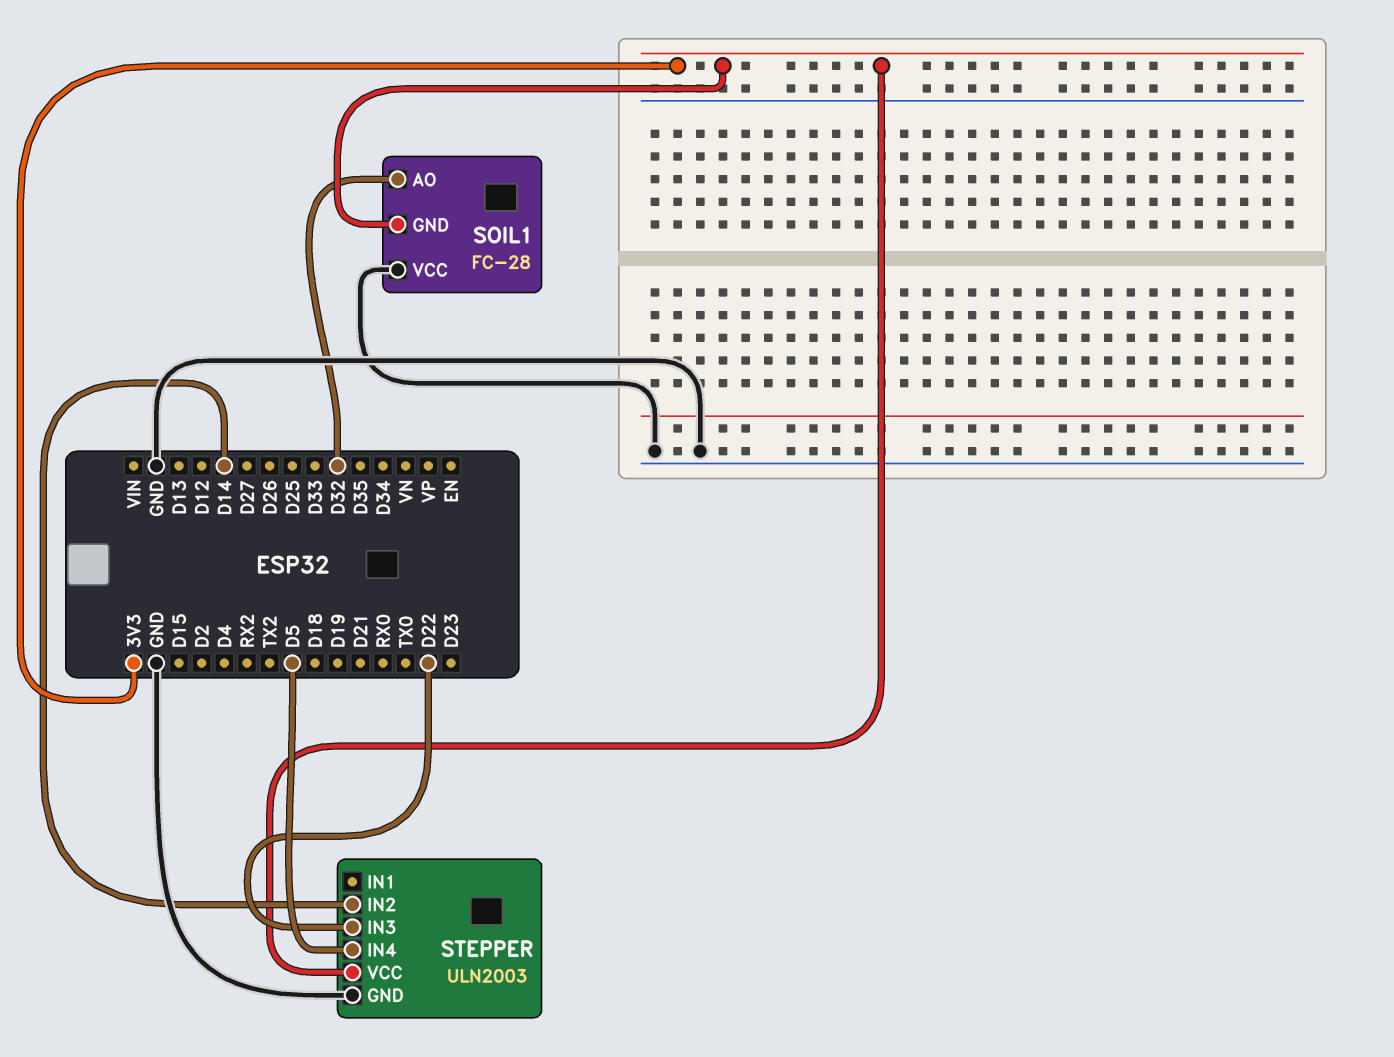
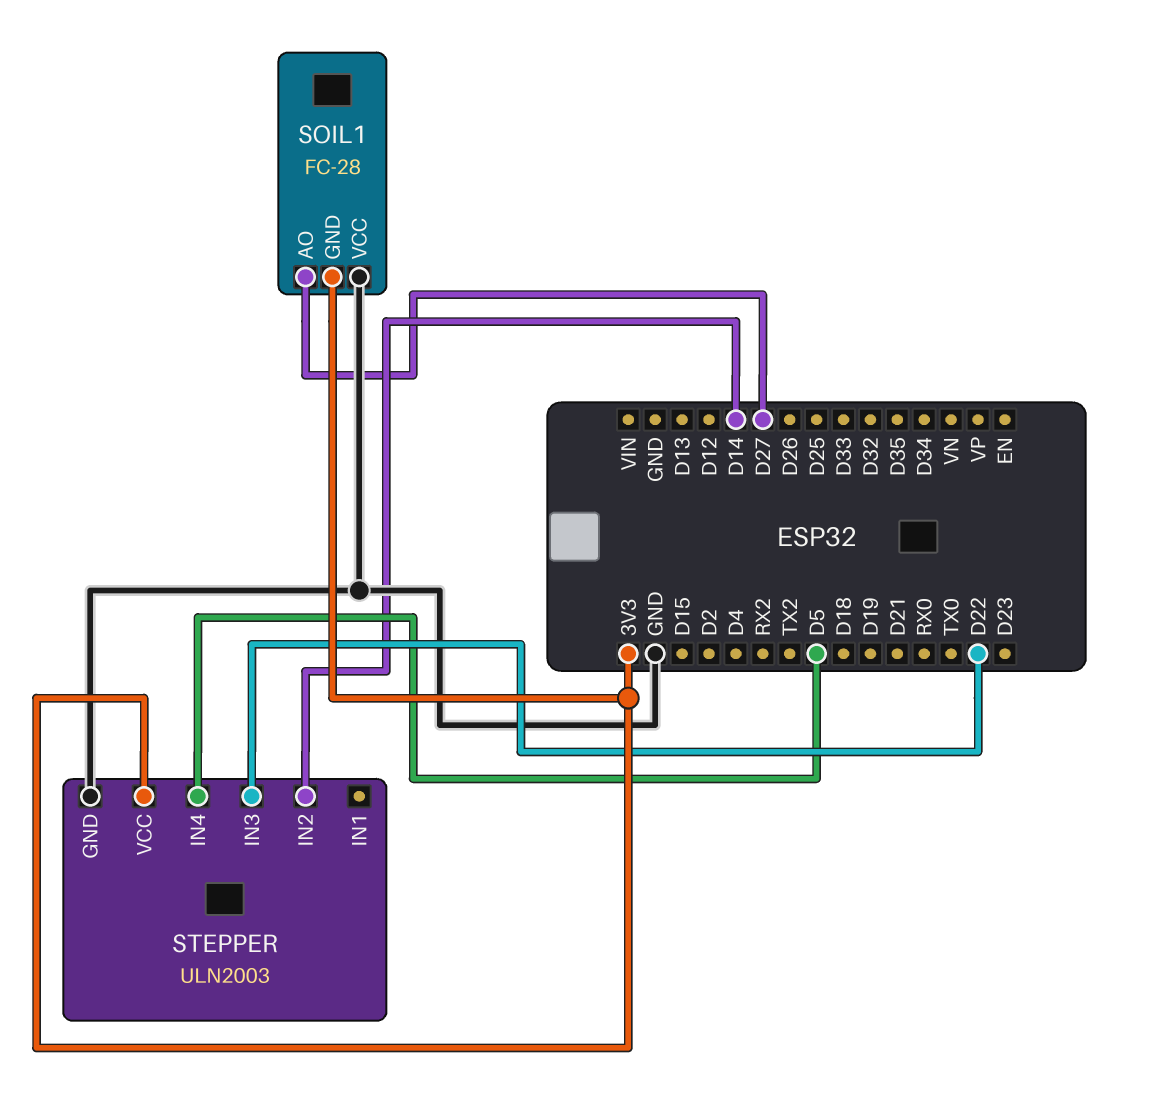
SOIL1 pin AO: D32 -> D27

